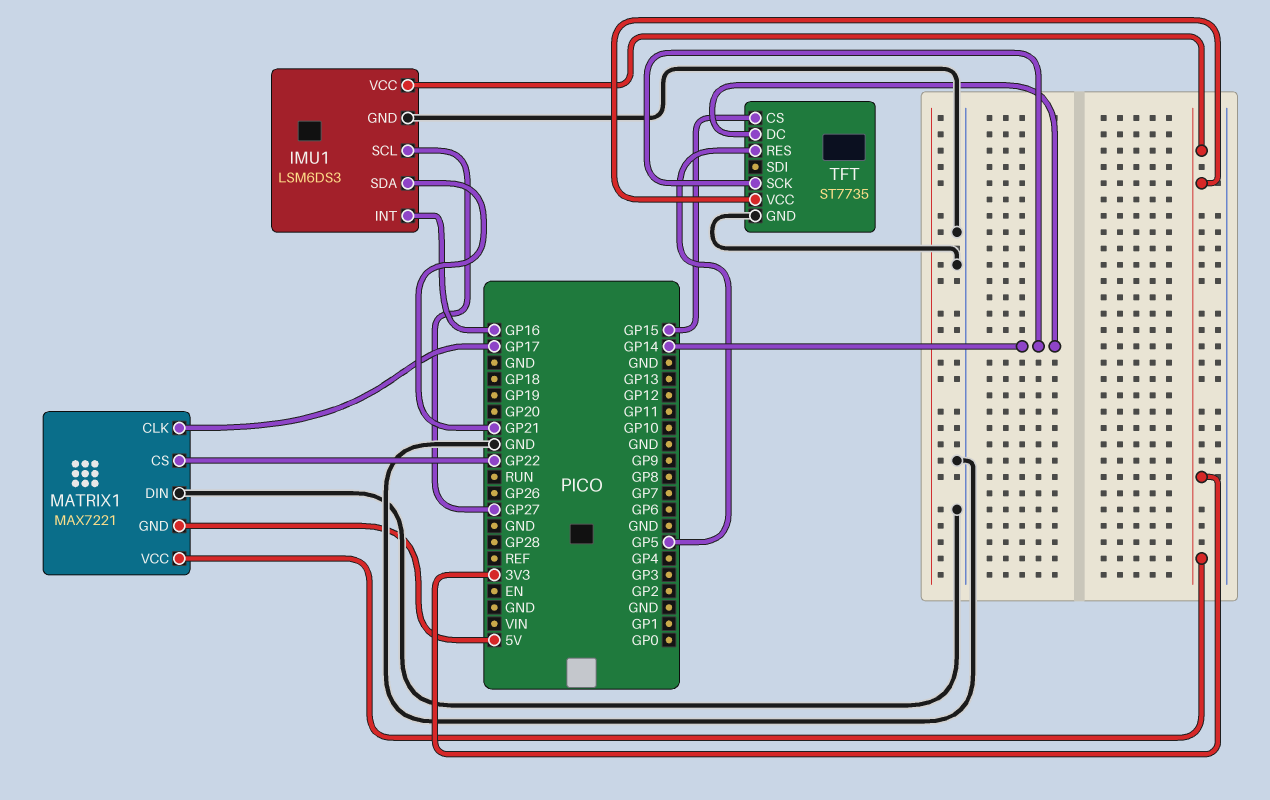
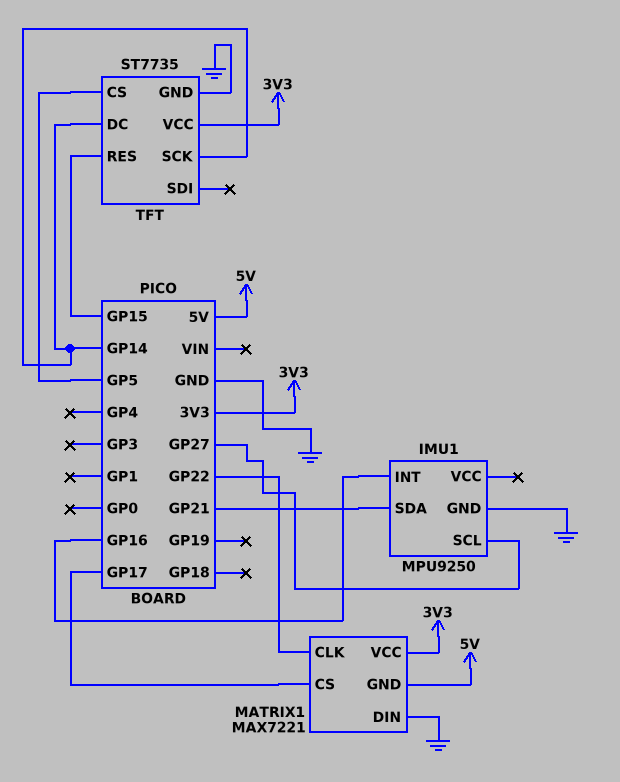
IMU1: LSM6DS3 -> MPU9250
IMU1 pin VCC: 3V3 -> none
MATRIX1 pin CLK: GP17 -> GP22
MATRIX1 pin CS: GP22 -> GP17
TFT pin CS: GP15 -> GP5
TFT pin RES: GP5 -> GP15

